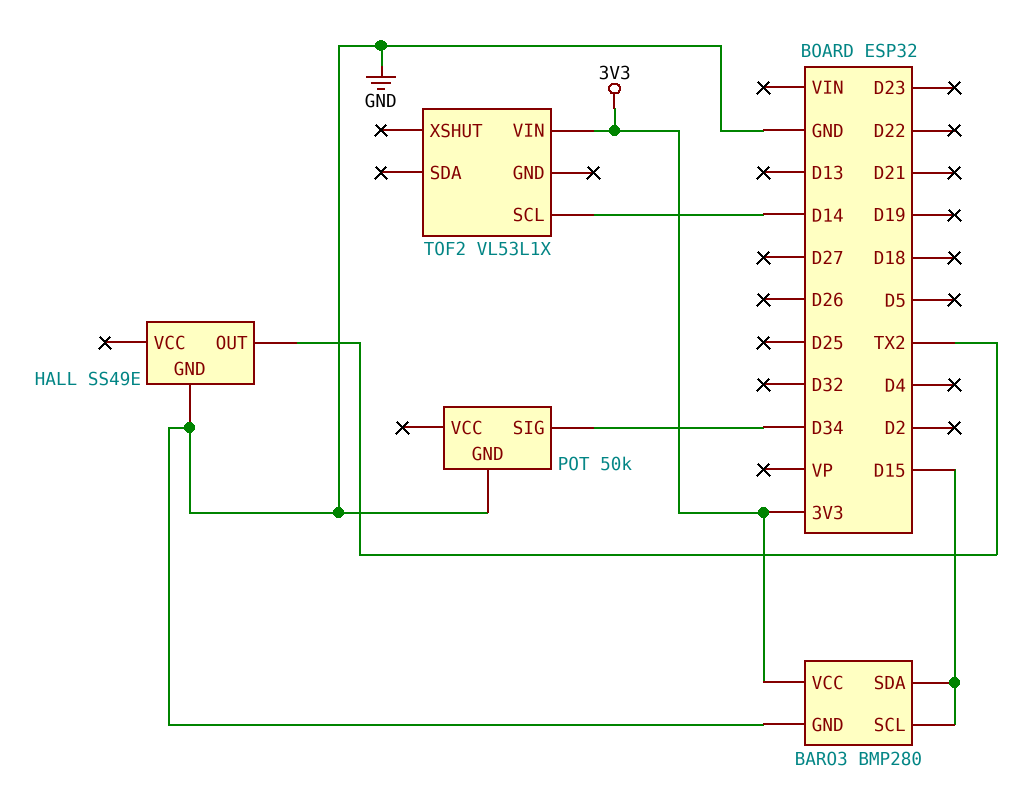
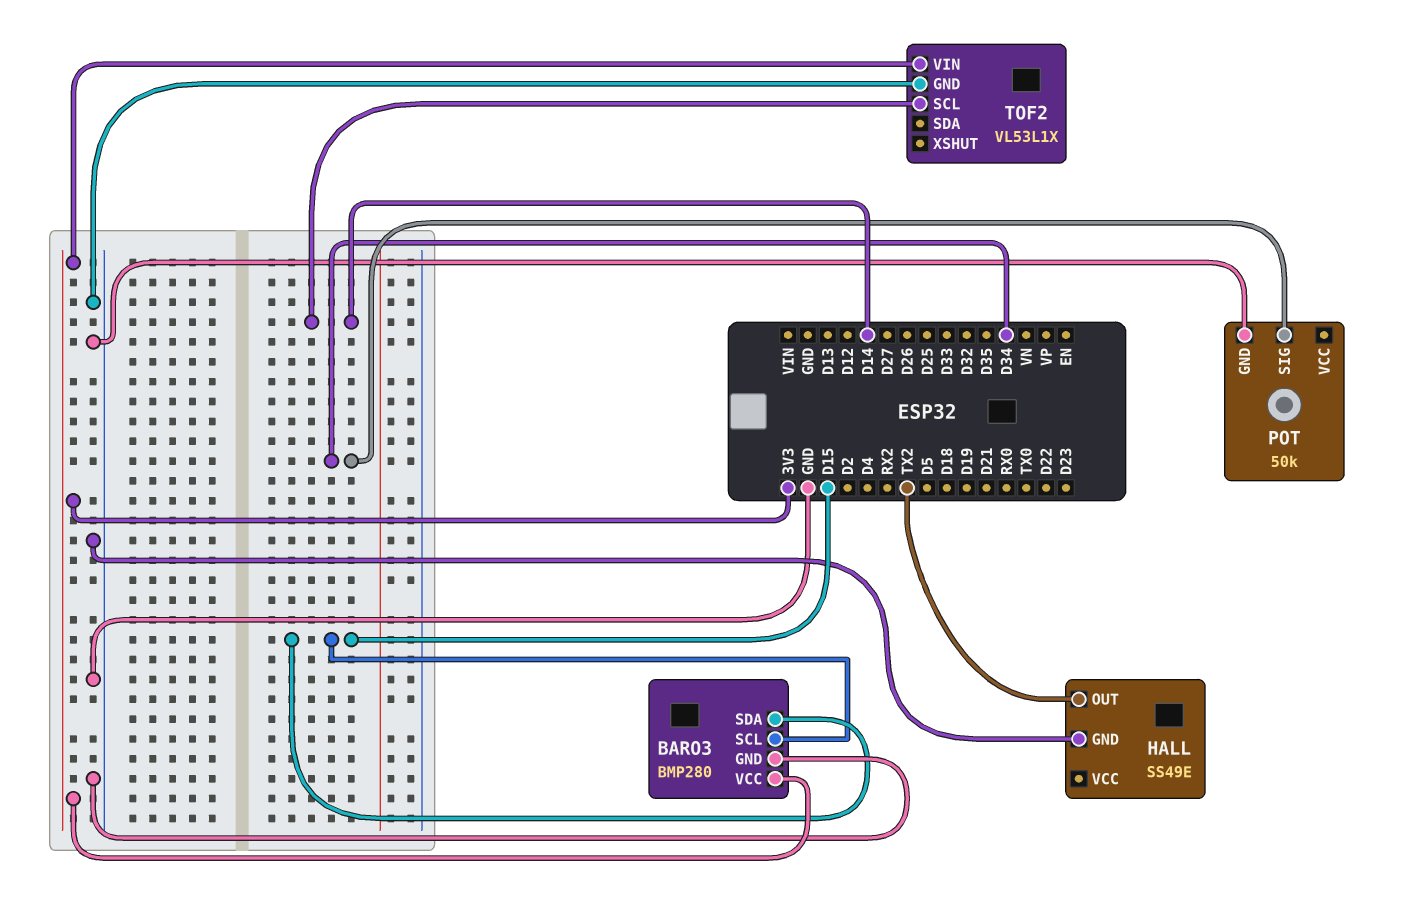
TOF2 pin GND: none -> GND

